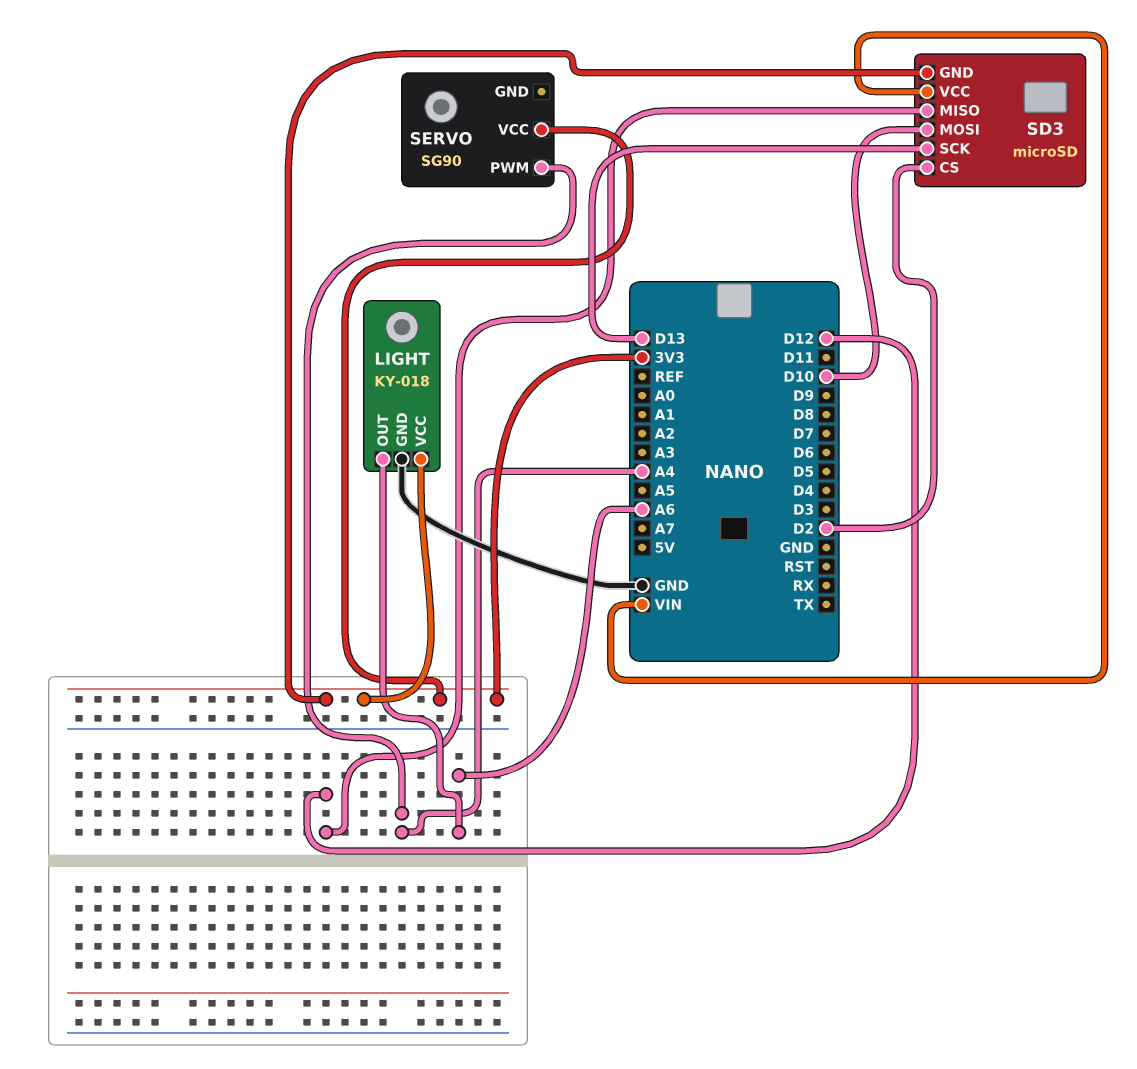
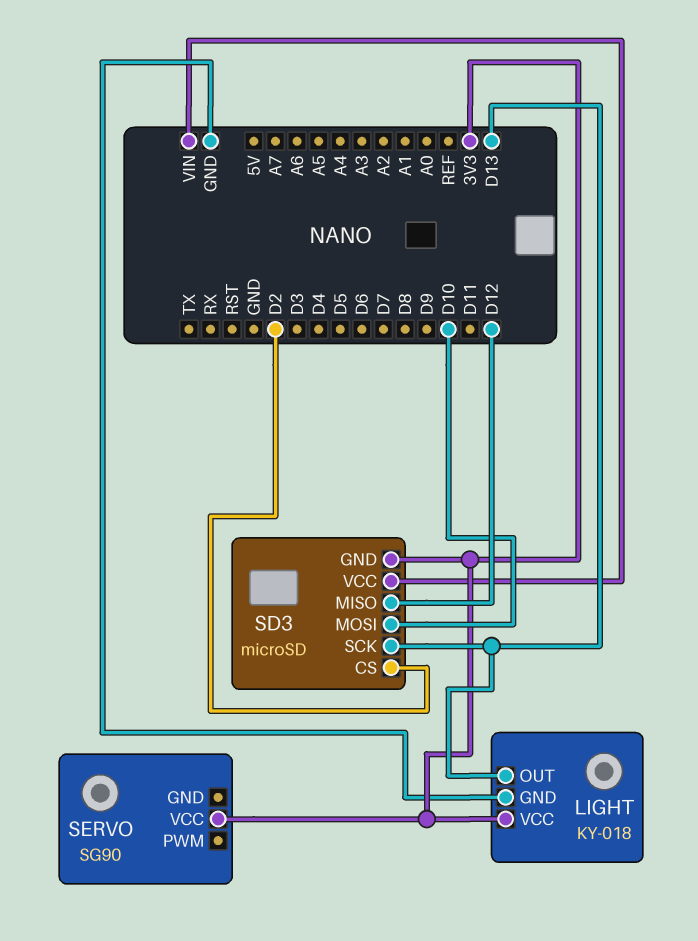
LIGHT pin OUT: A6 -> D13
SERVO pin PWM: A4 -> none

